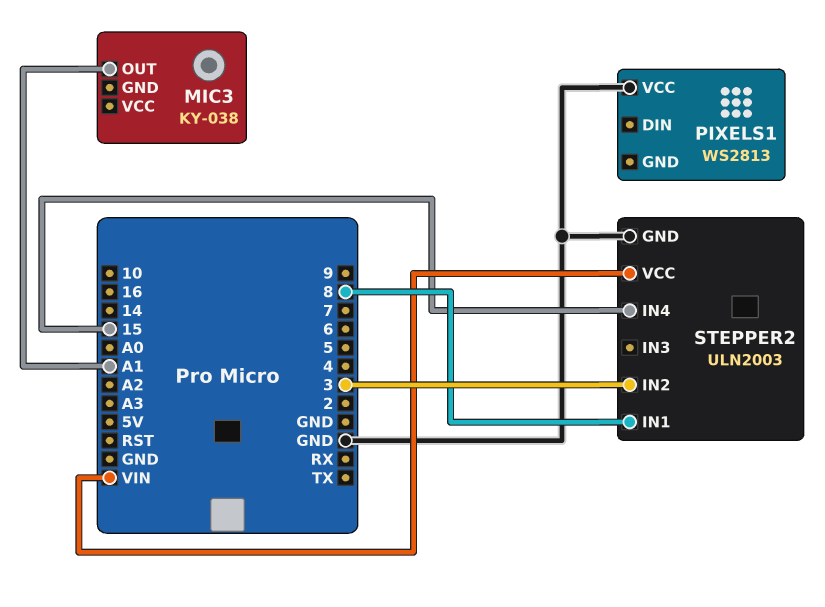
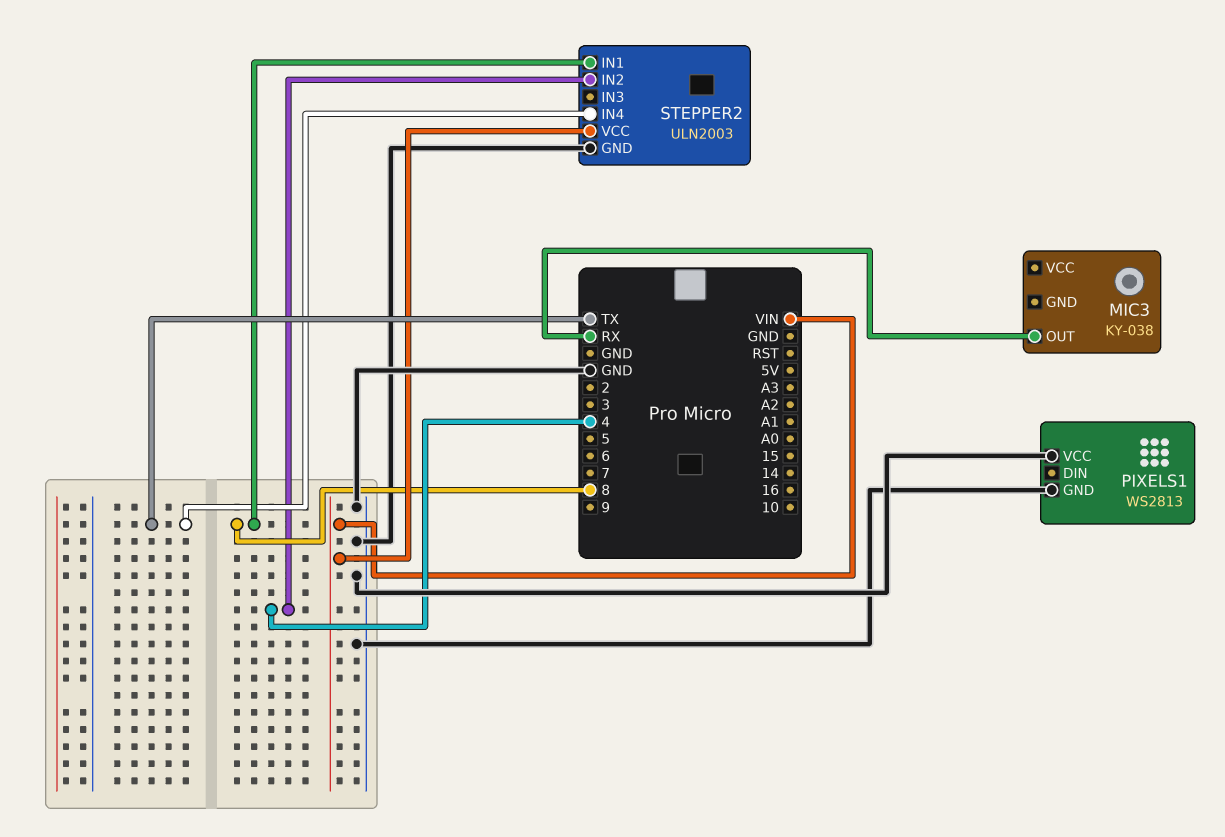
MIC3 pin OUT: A1 -> RX
PIXELS1 pin GND: none -> GND
STEPPER2 pin IN2: 3 -> 4
STEPPER2 pin IN4: 15 -> TX

